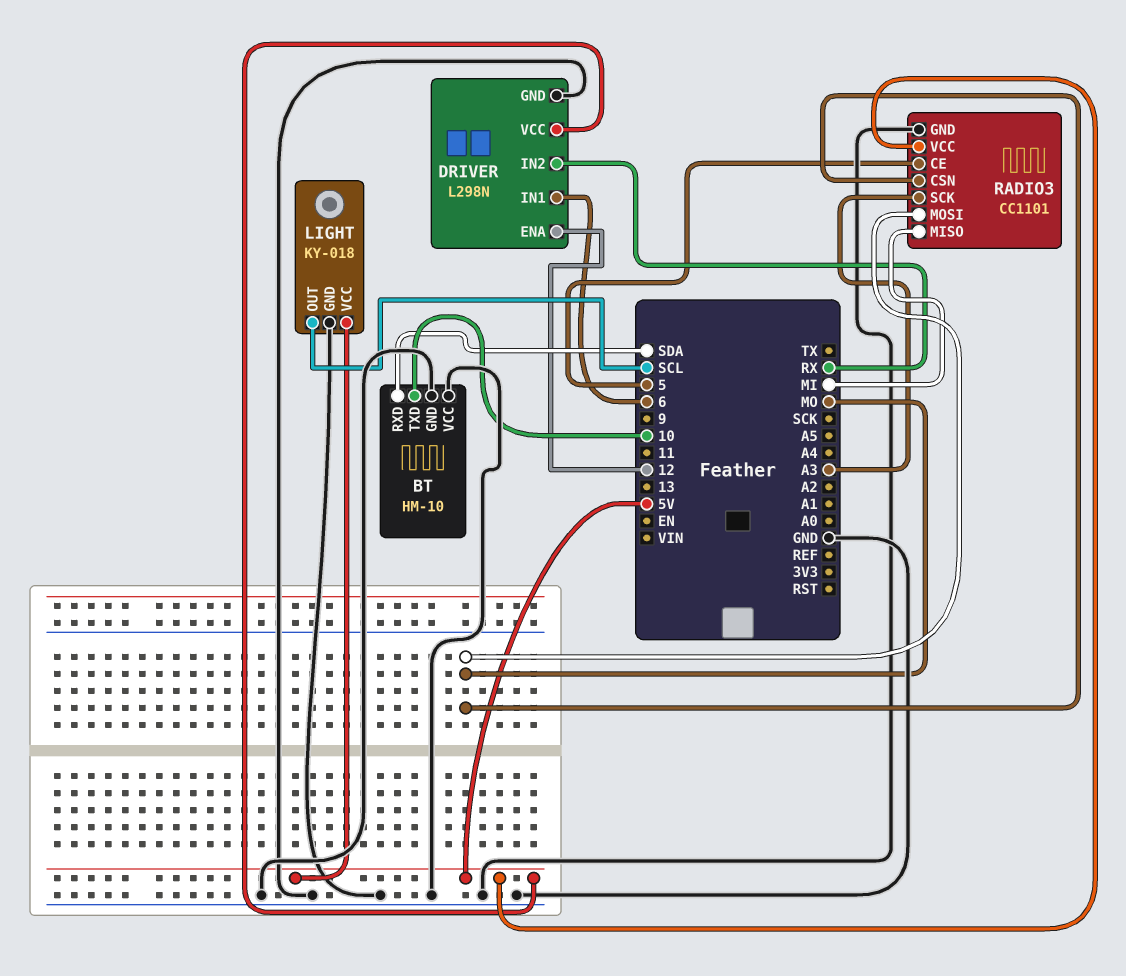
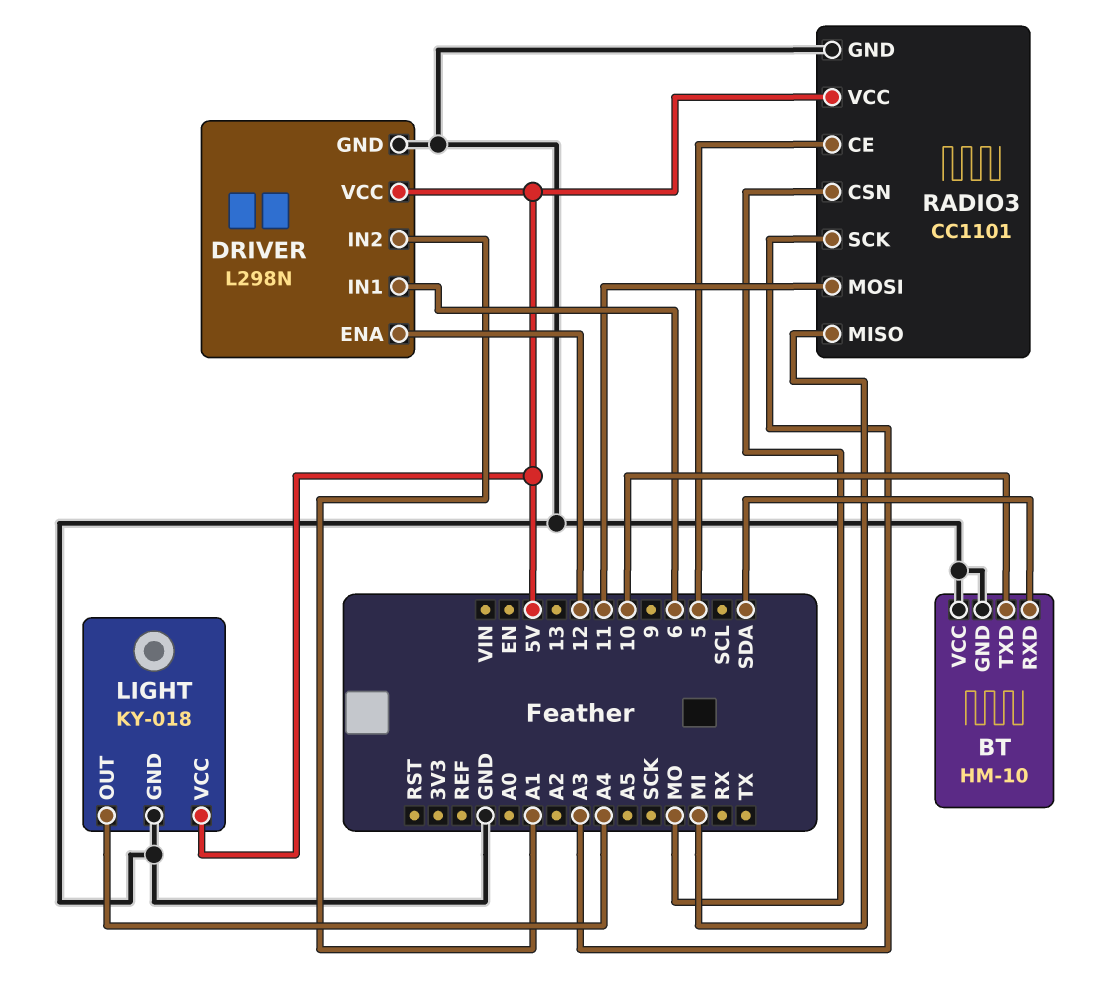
DRIVER pin IN2: RX -> A1
LIGHT pin OUT: SCL -> A4
RADIO3 pin MOSI: MO -> 11

